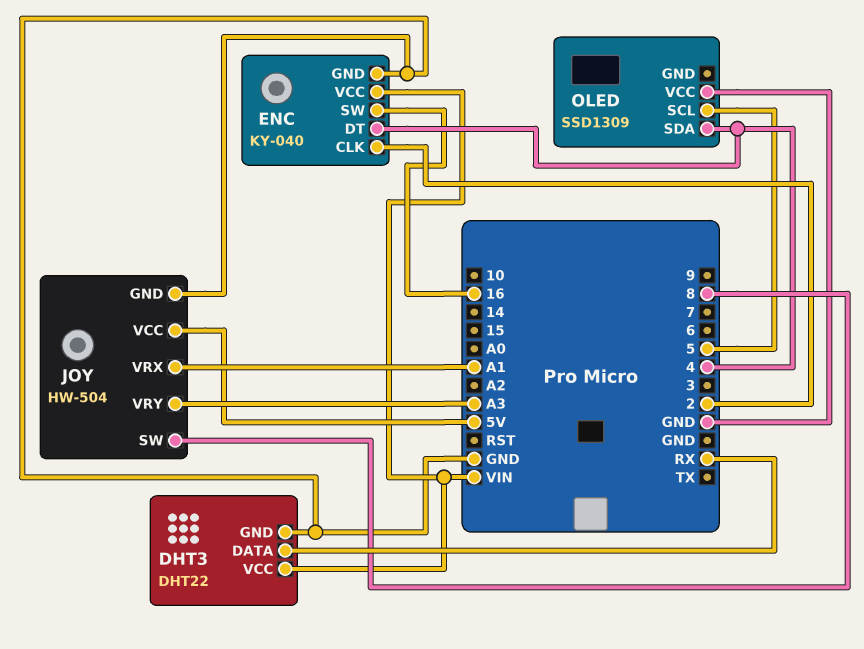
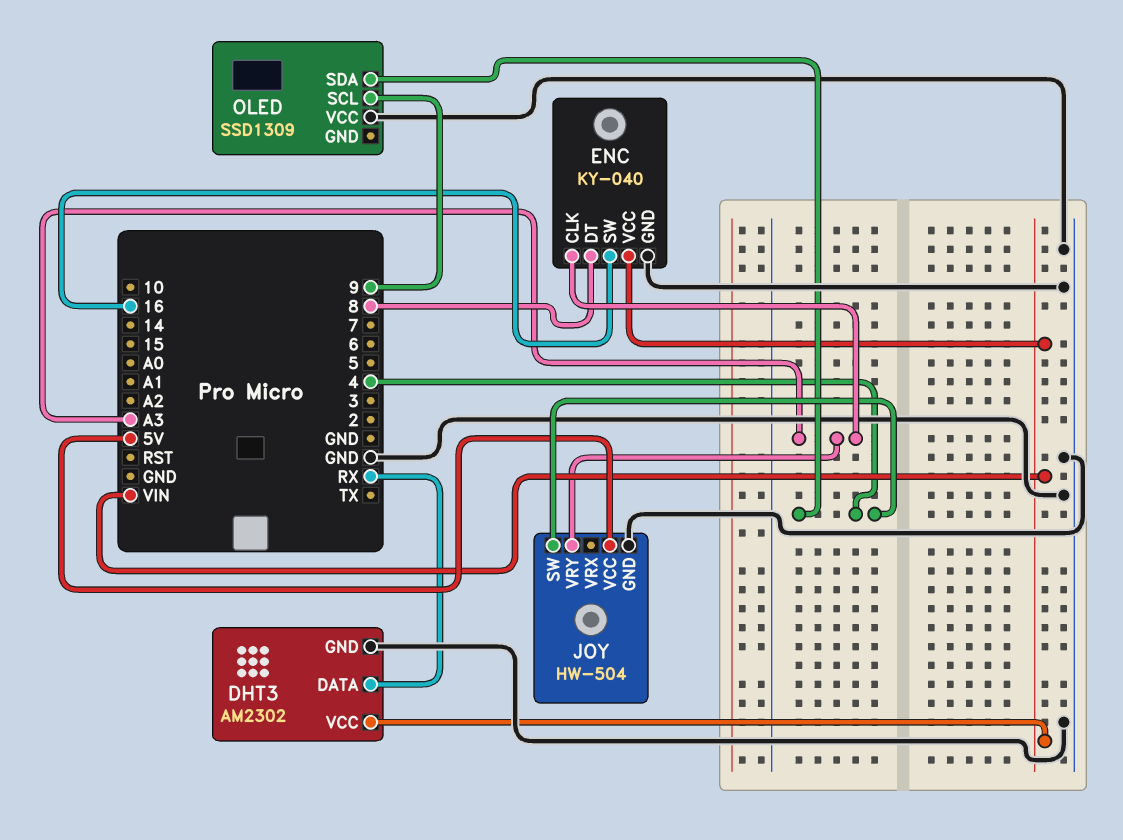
DHT3: DHT22 -> AM2302
ENC pin CLK: 2 -> A3
ENC pin DT: 4 -> 8
JOY pin SW: 8 -> 4
JOY pin VRX: A1 -> none
OLED pin SCL: 5 -> 9

